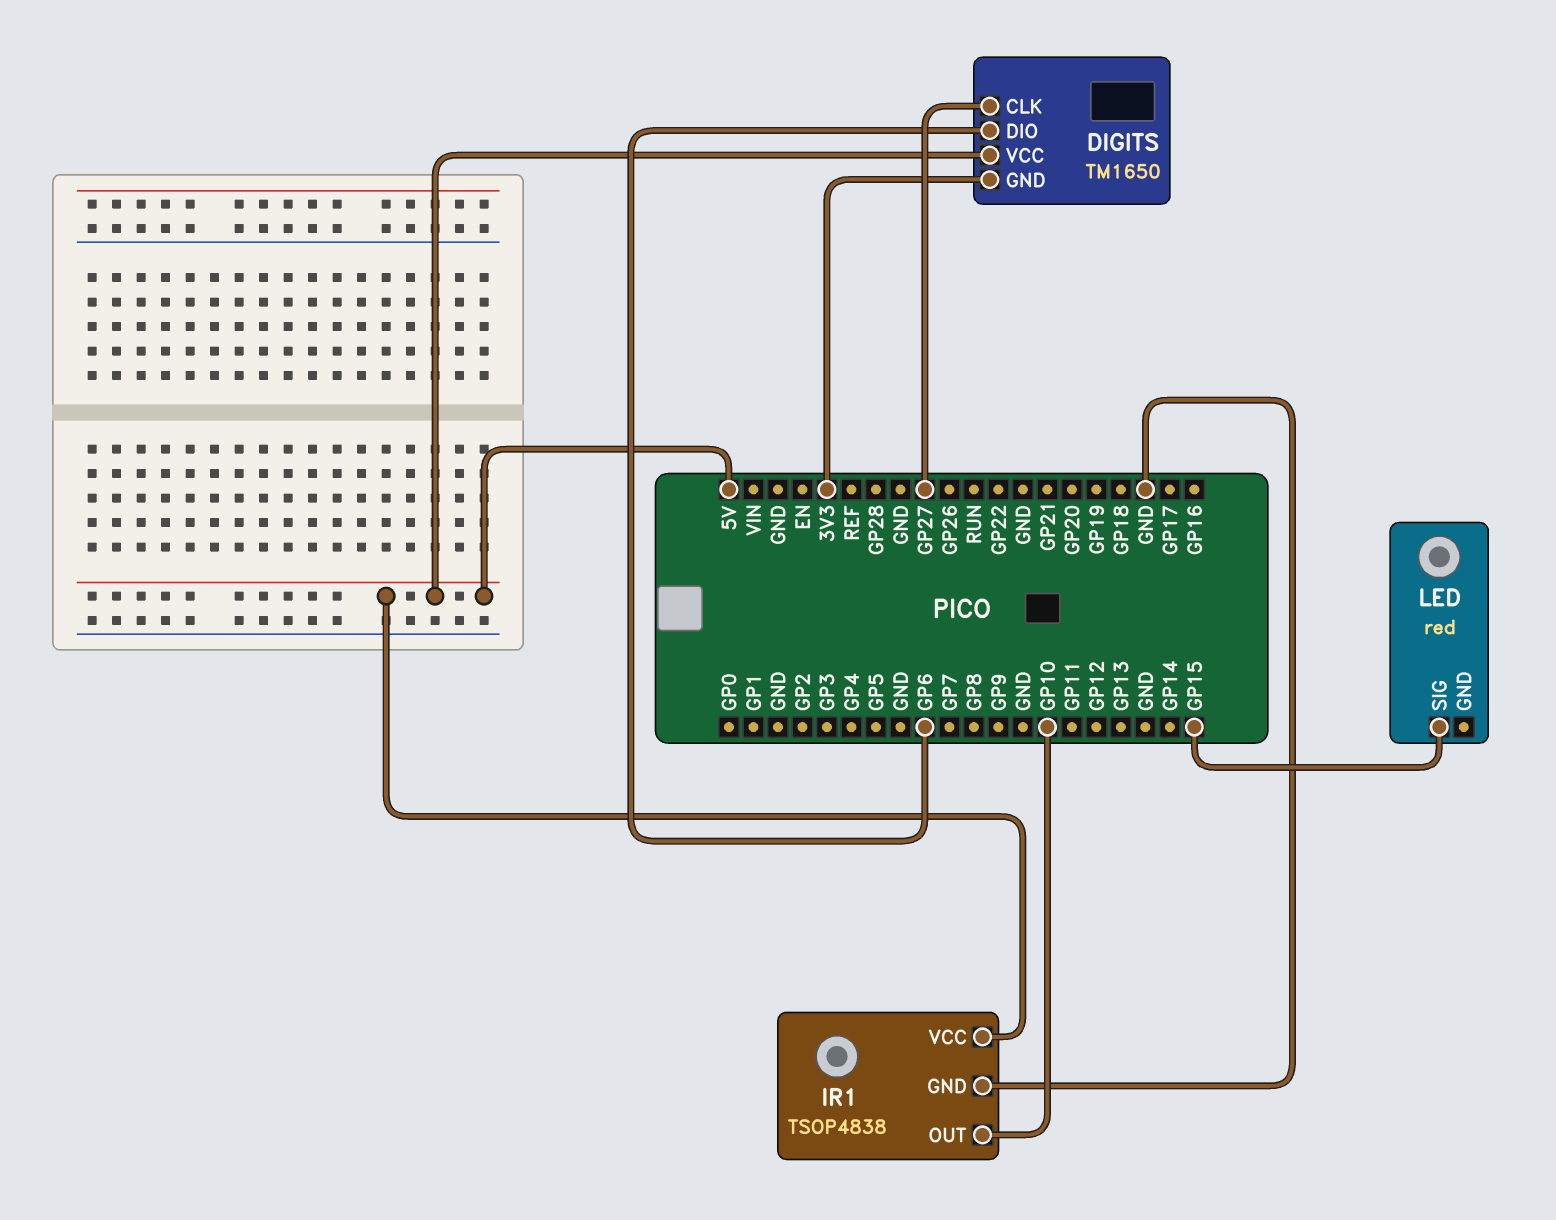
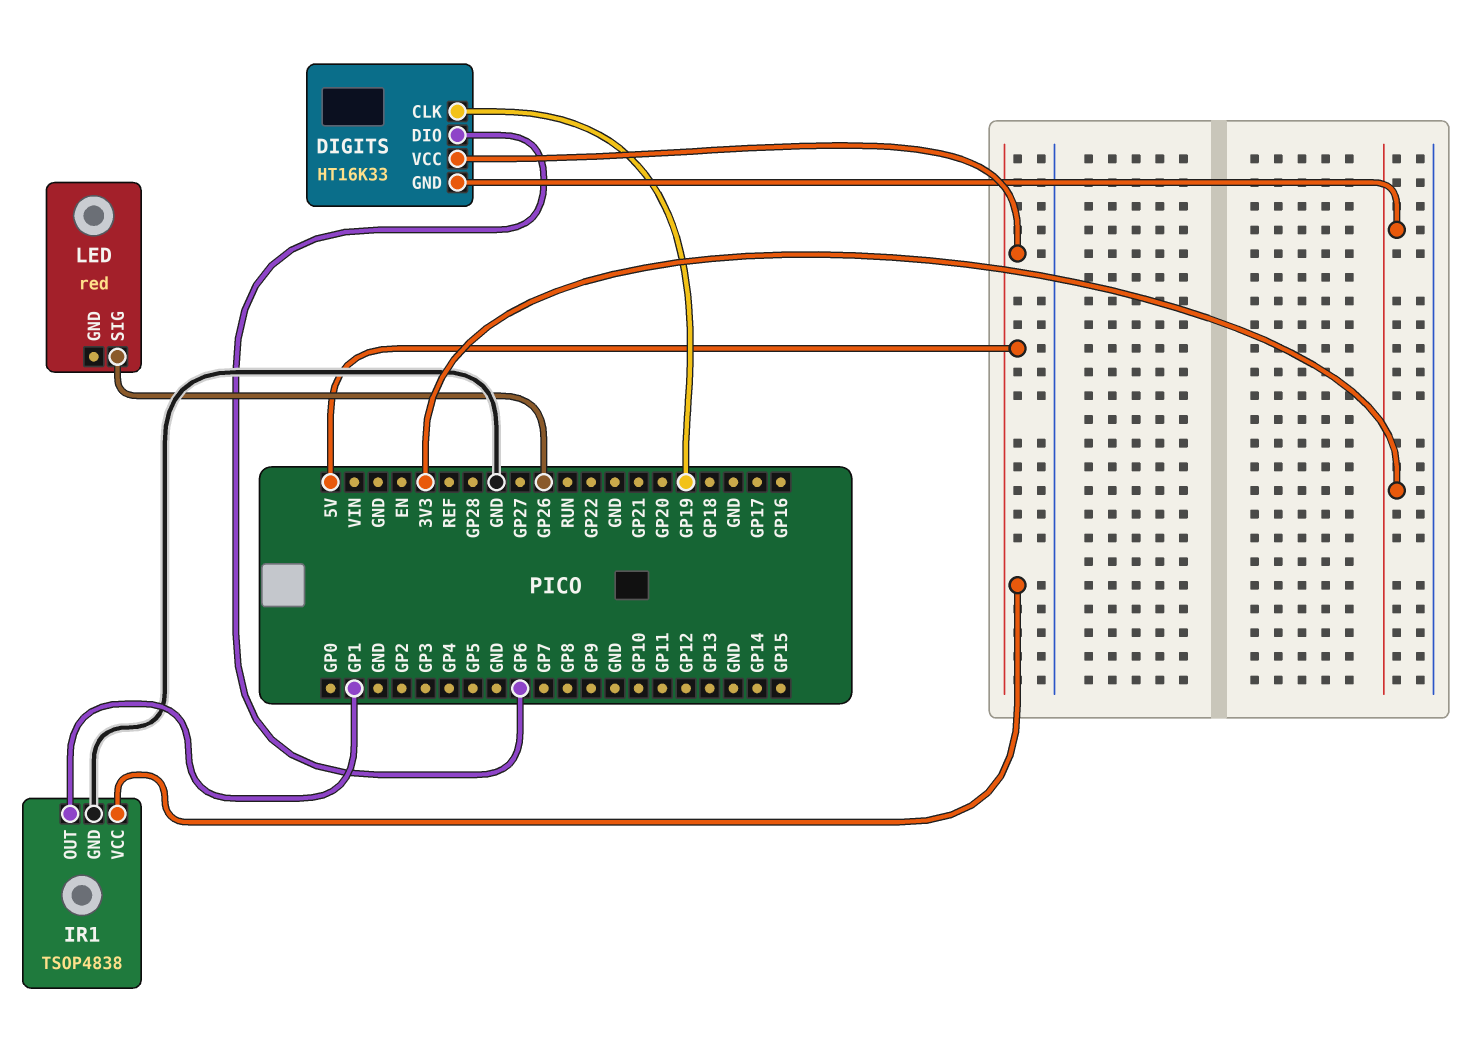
DIGITS: TM1650 -> HT16K33
DIGITS pin CLK: GP27 -> GP19
IR1 pin OUT: GP10 -> GP1
LED pin SIG: GP15 -> GP26

